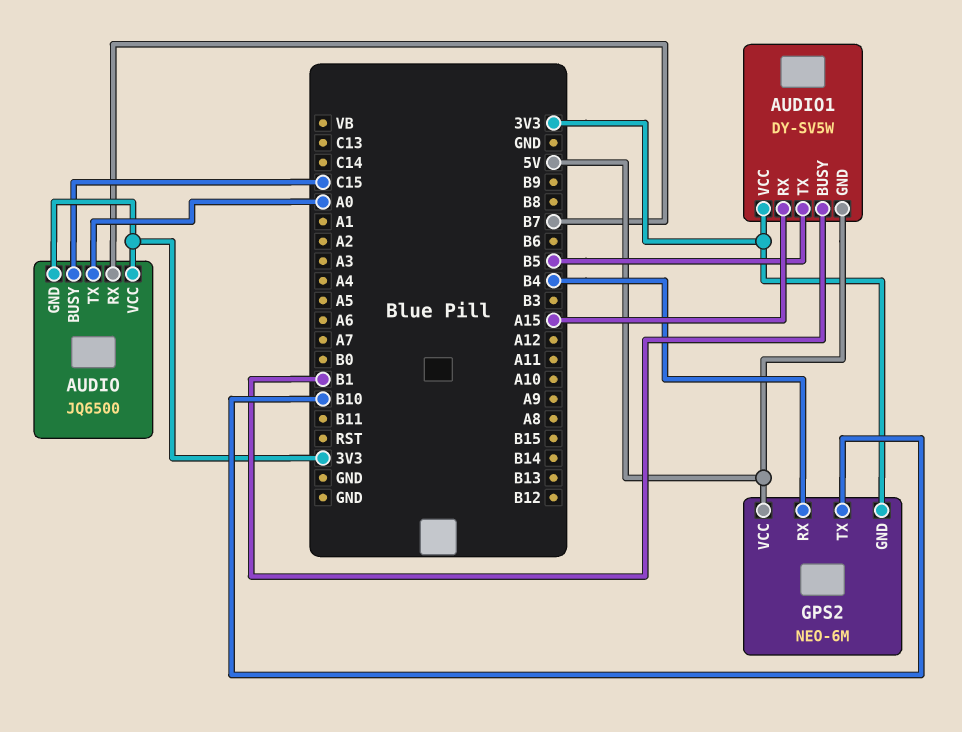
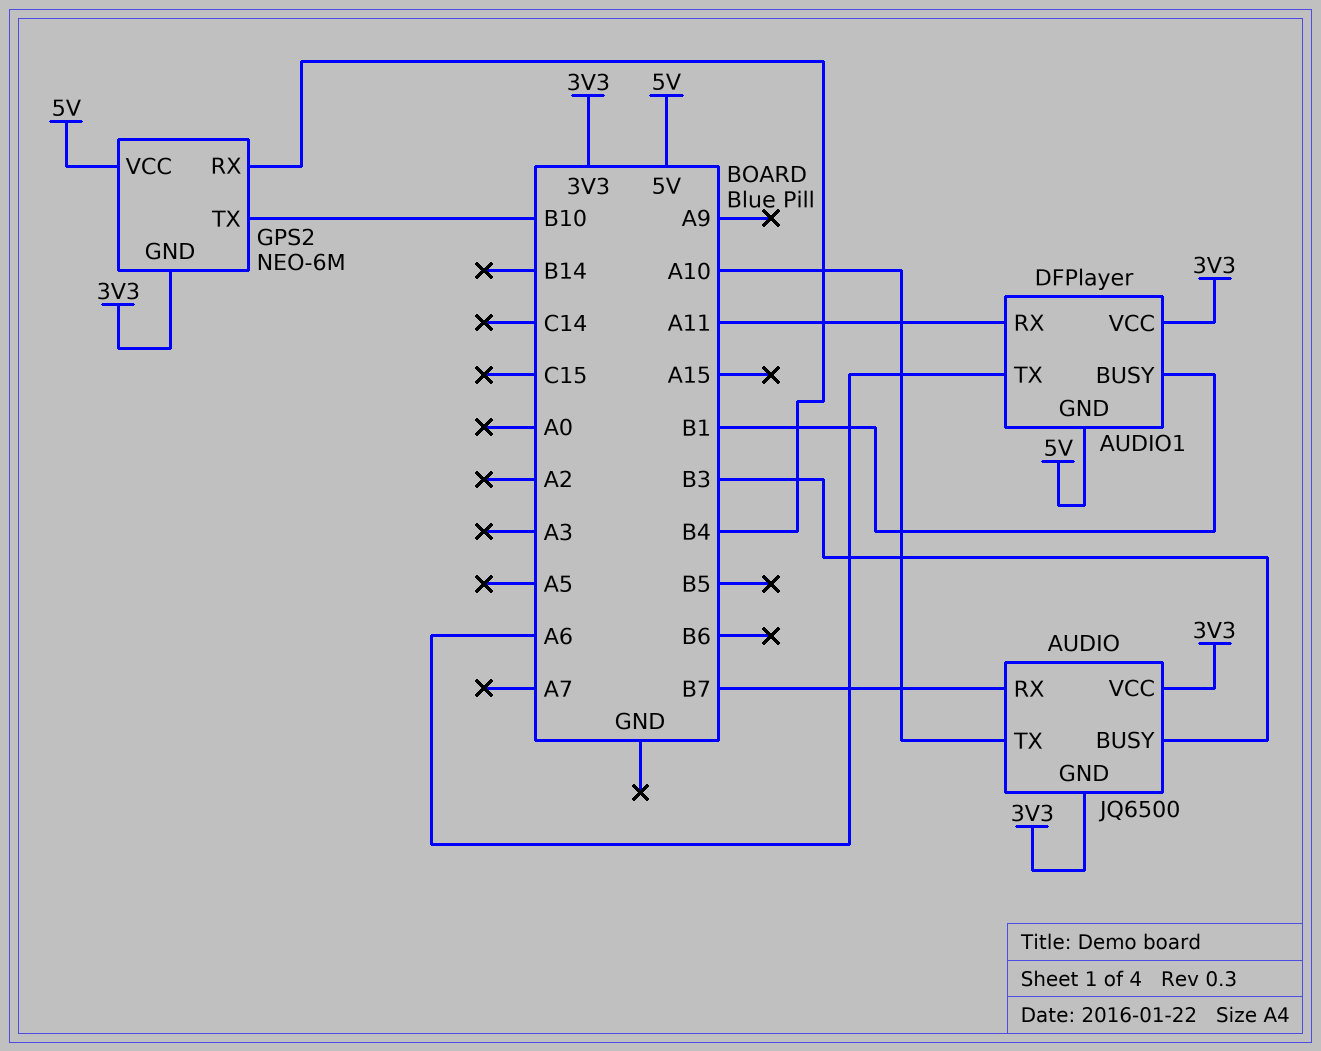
AUDIO pin BUSY: C15 -> B3
AUDIO pin TX: A0 -> A10
AUDIO1: DY-SV5W -> DFPlayer
AUDIO1 pin RX: A15 -> A11
AUDIO1 pin TX: B5 -> A6

